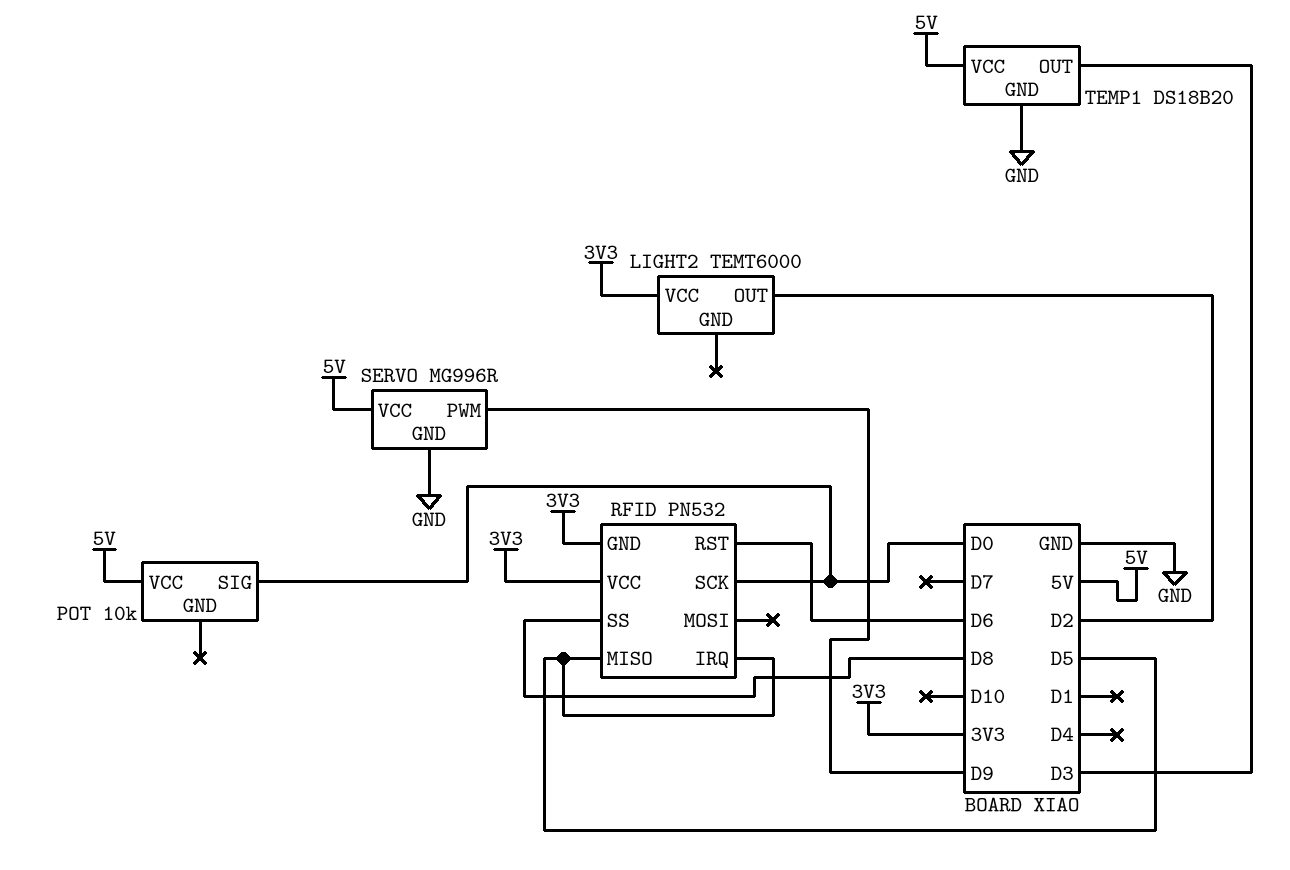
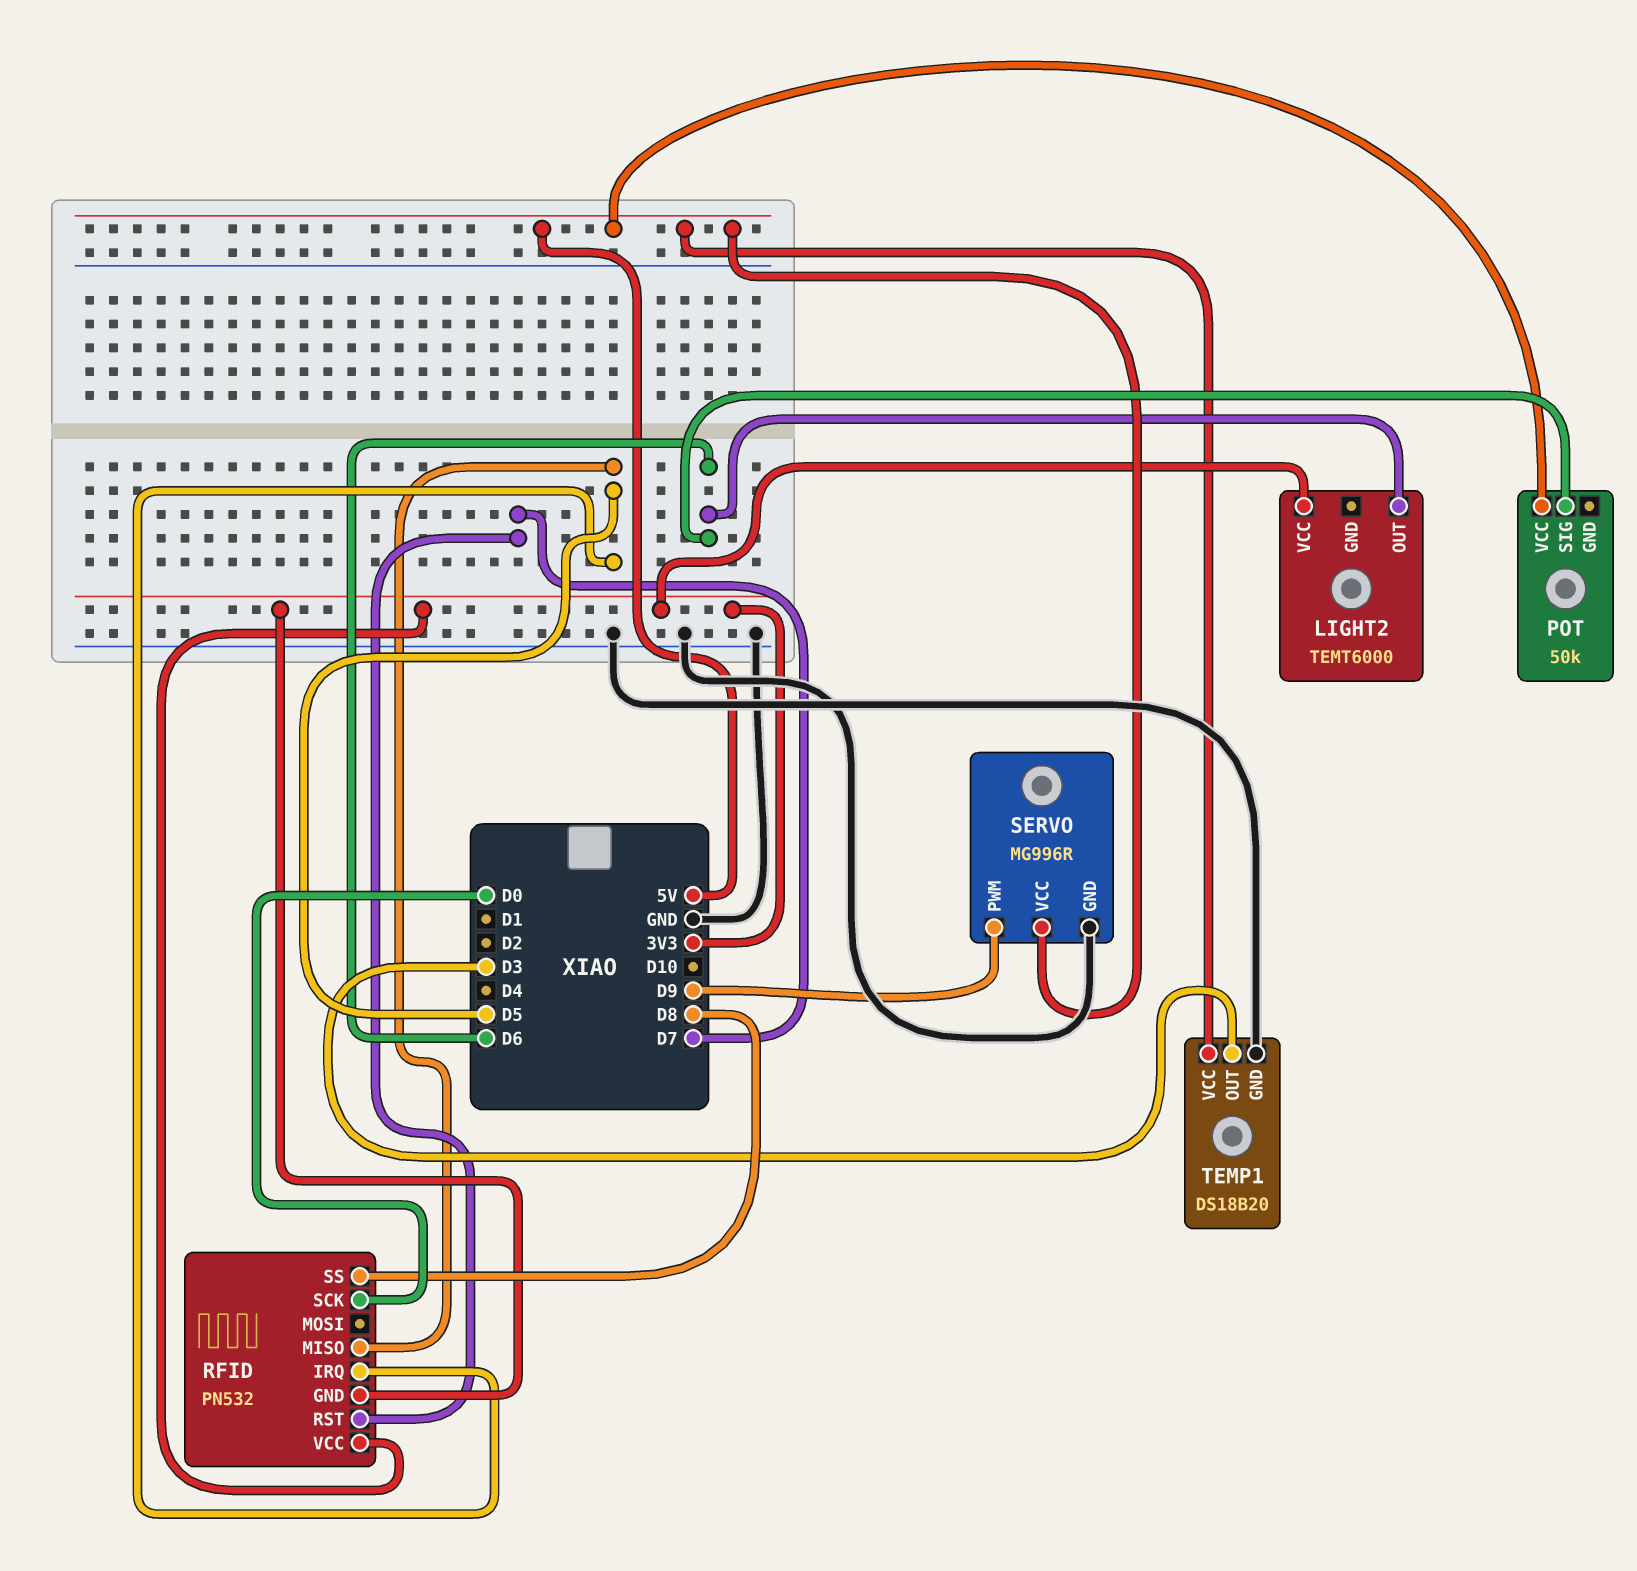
LIGHT2 pin OUT: D2 -> D6
POT: 10k -> 50k
POT pin SIG: D0 -> D6
RFID pin RST: D6 -> D7

